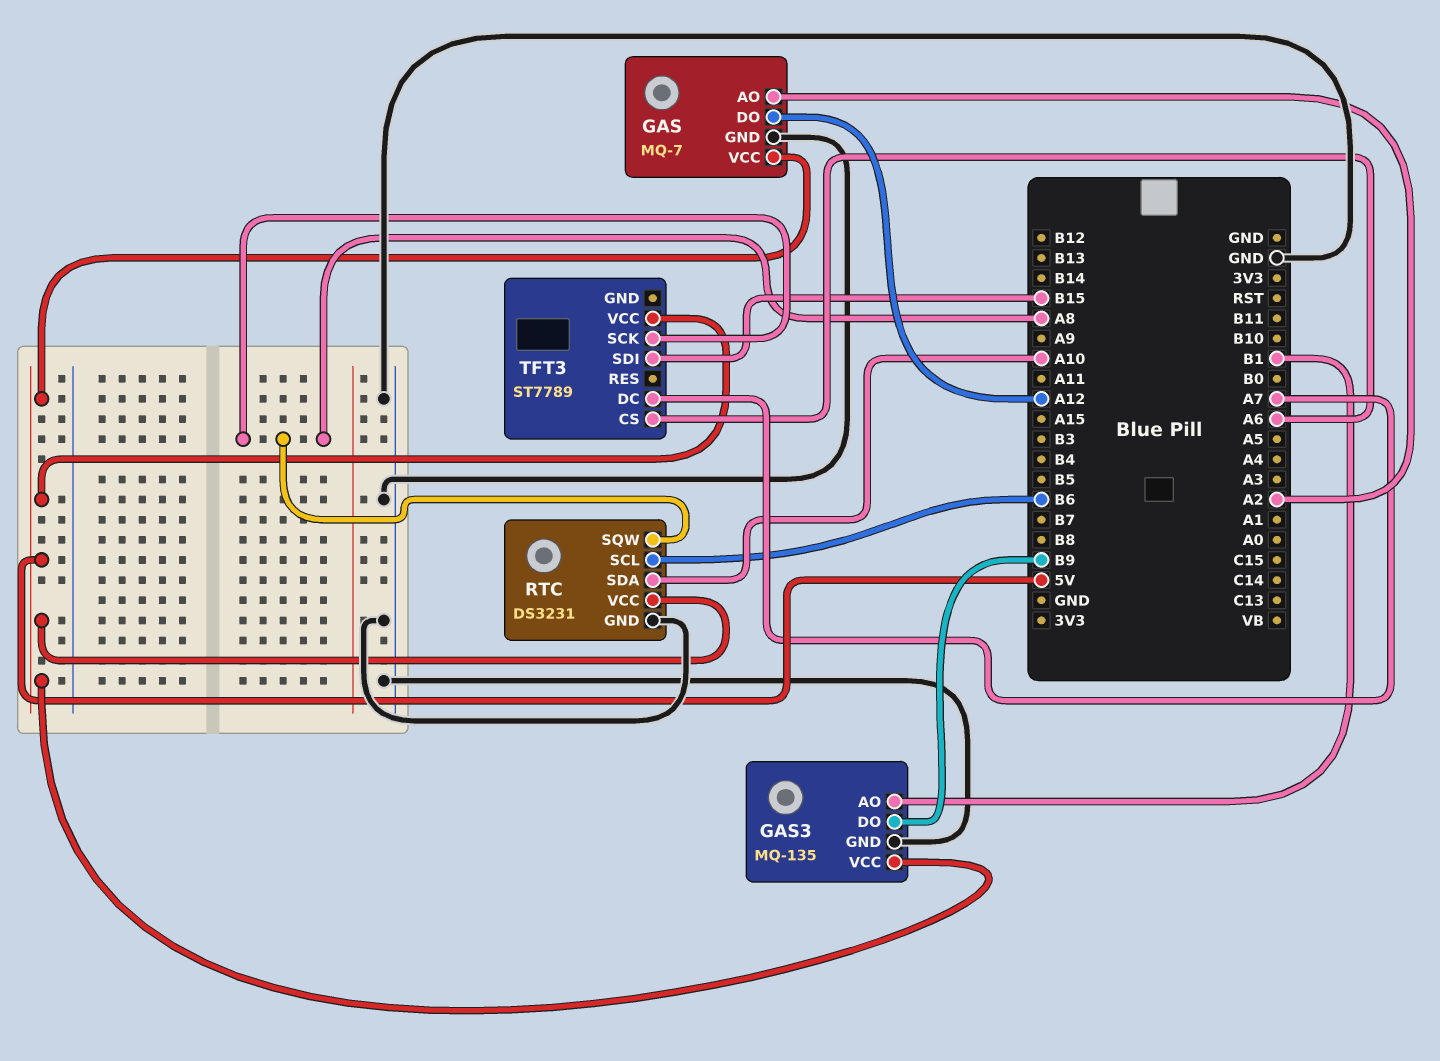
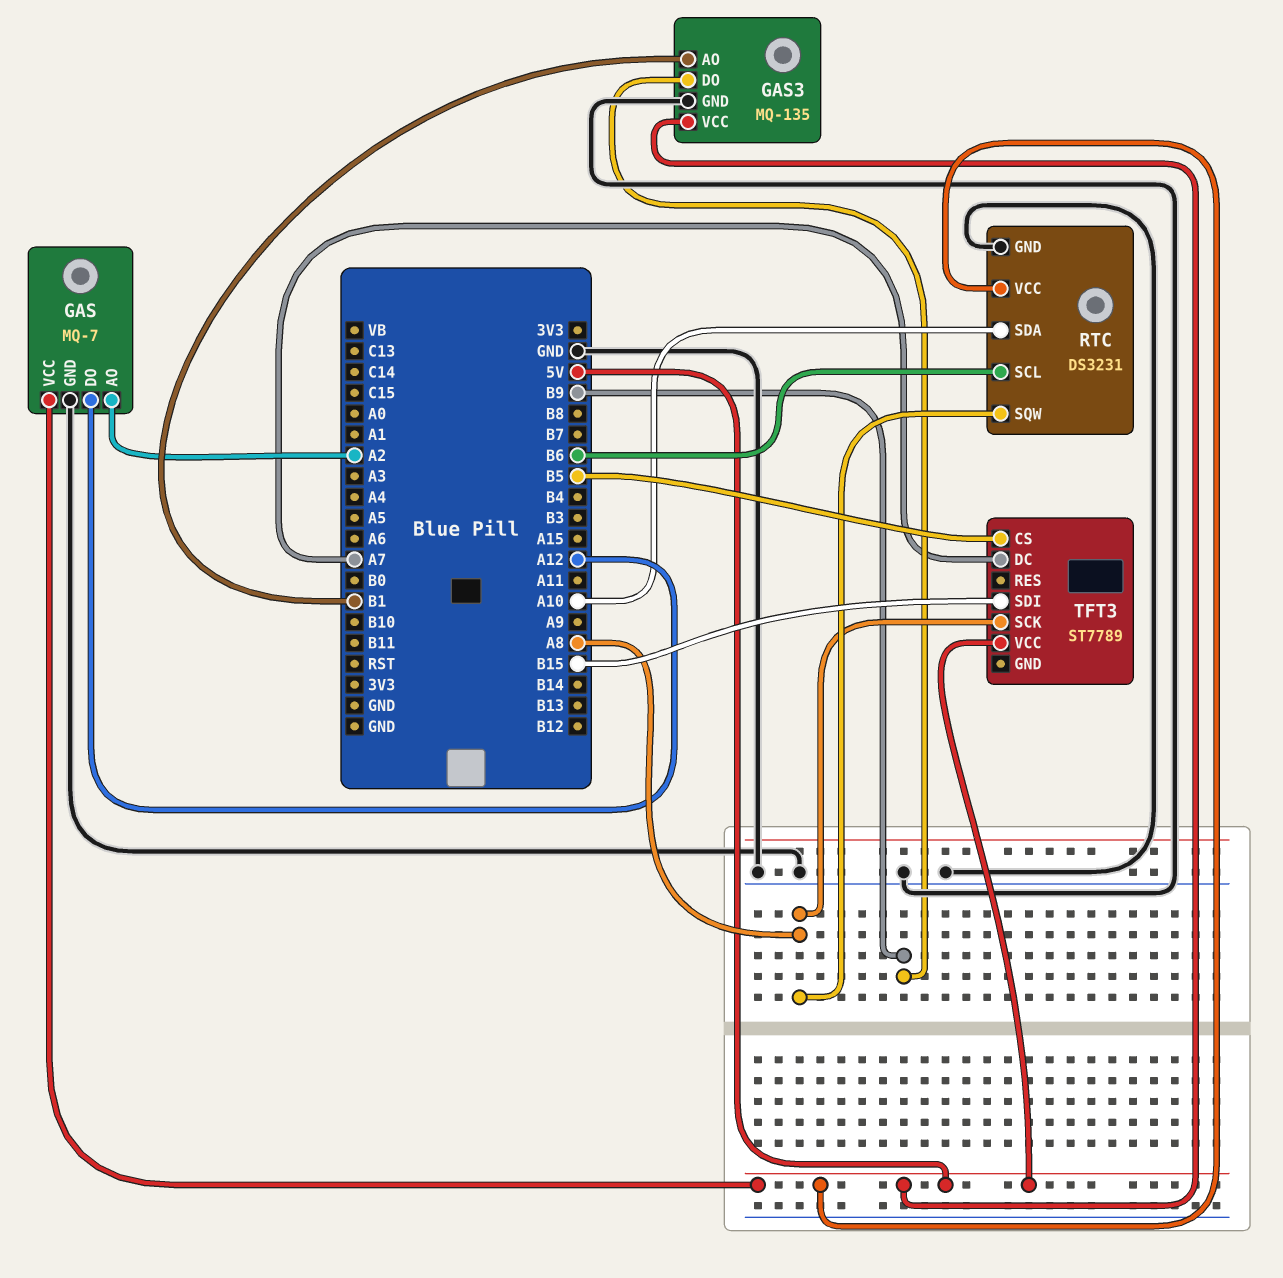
TFT3 pin CS: A6 -> B5

